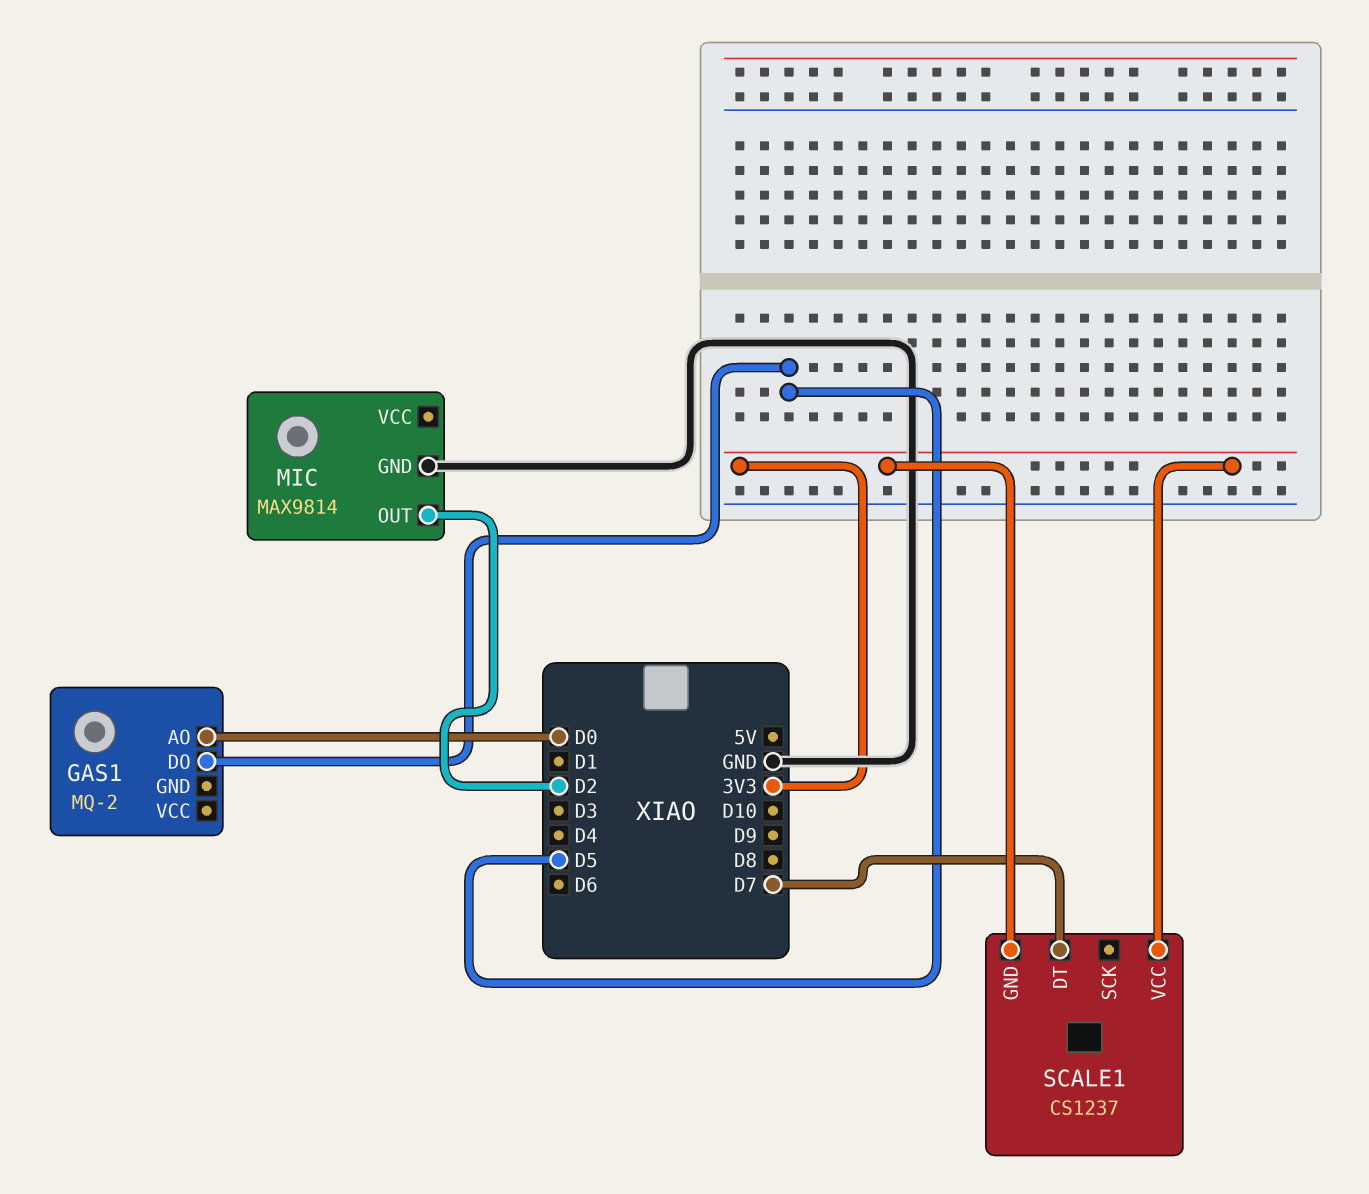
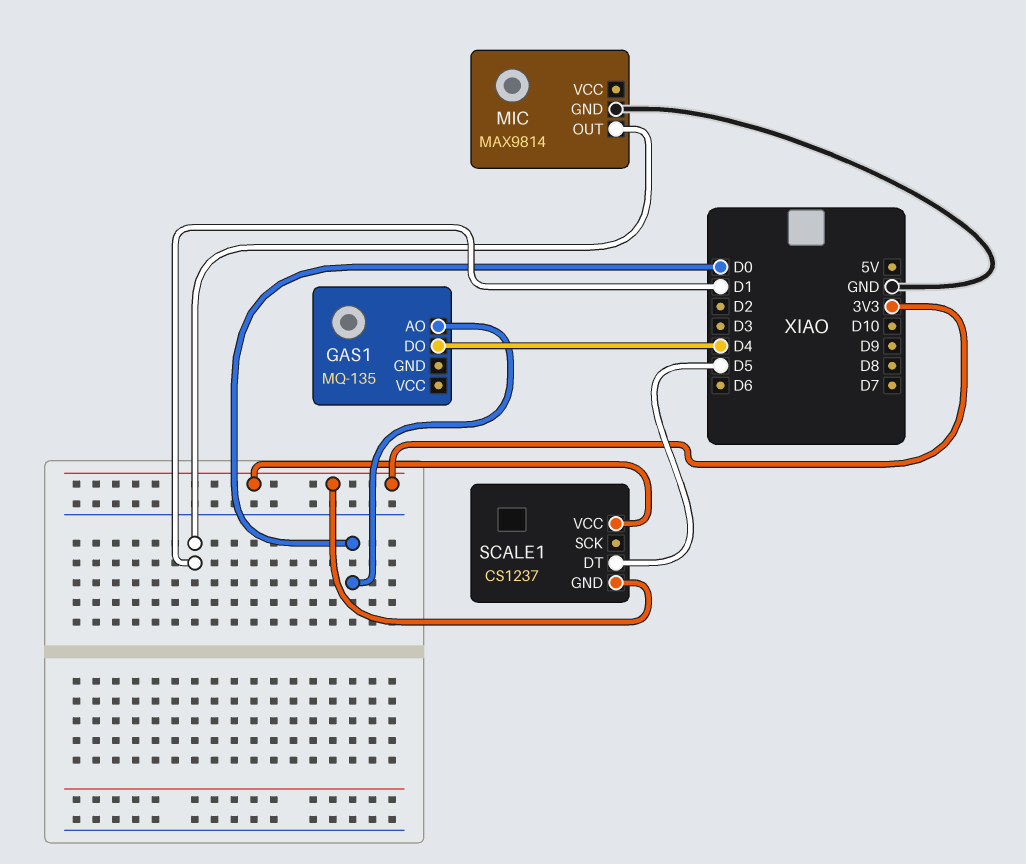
GAS1: MQ-2 -> MQ-135
GAS1 pin DO: D5 -> D4
MIC pin OUT: D2 -> D1
SCALE1 pin DT: D7 -> D5

